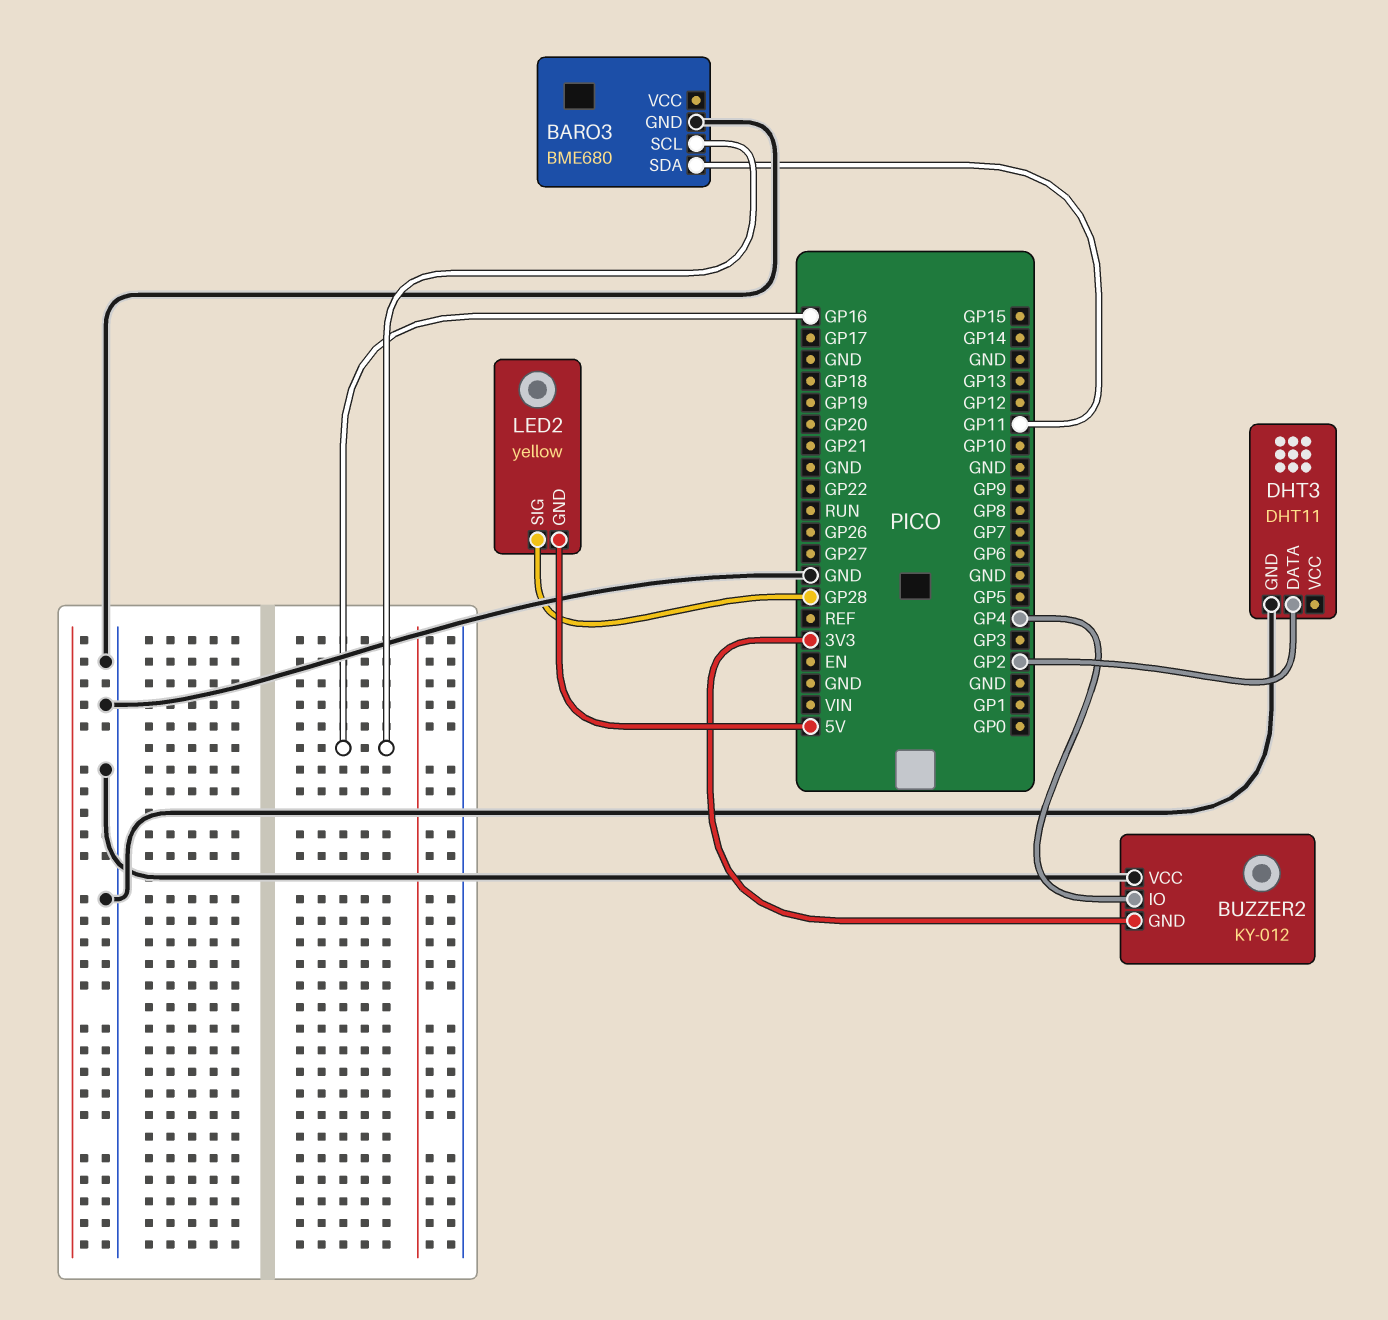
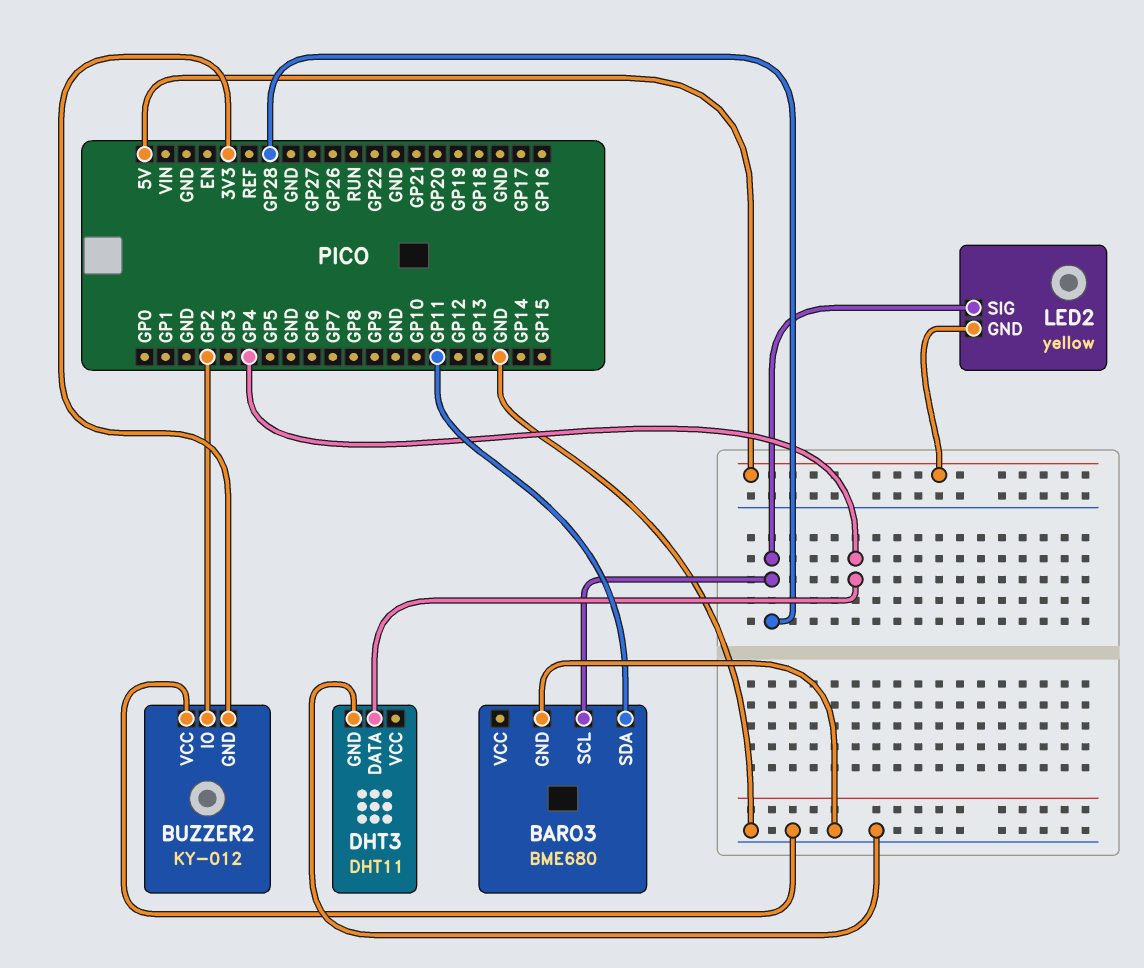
BARO3 pin SCL: GP16 -> GP28
BUZZER2 pin IO: GP4 -> GP2
DHT3 pin DATA: GP2 -> GP4

